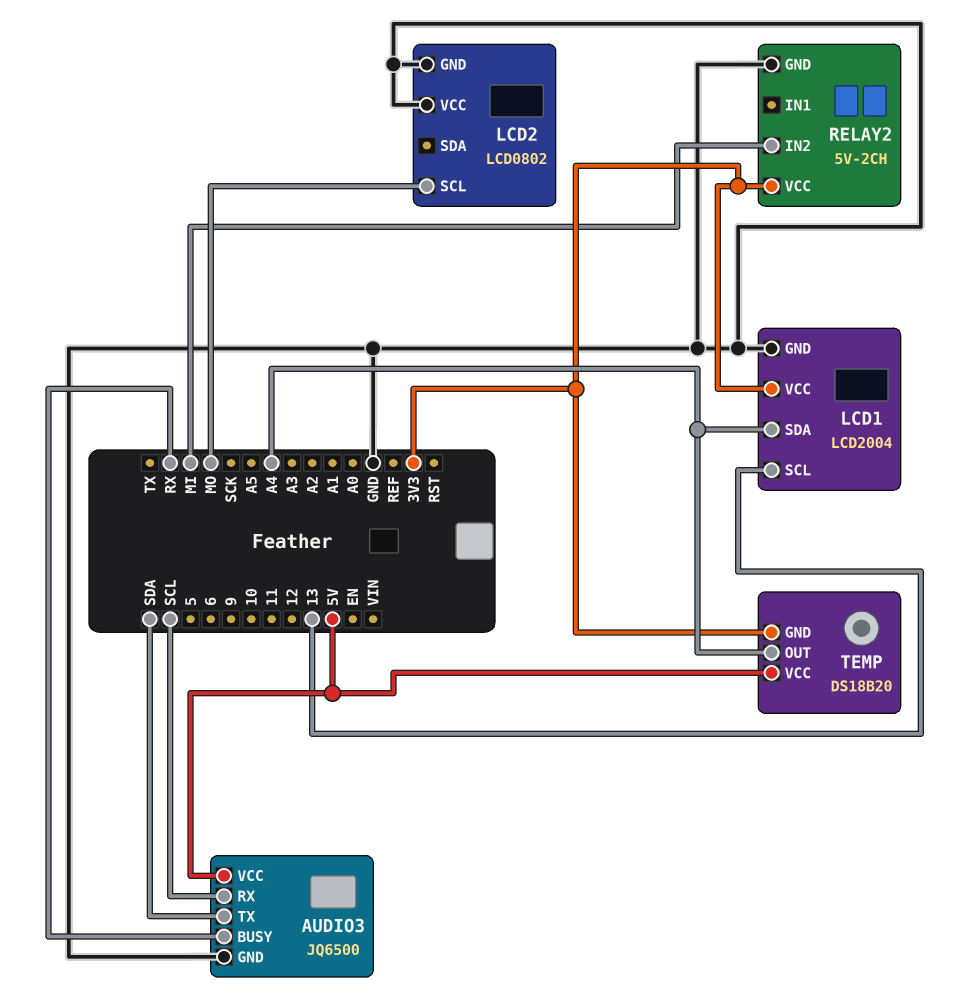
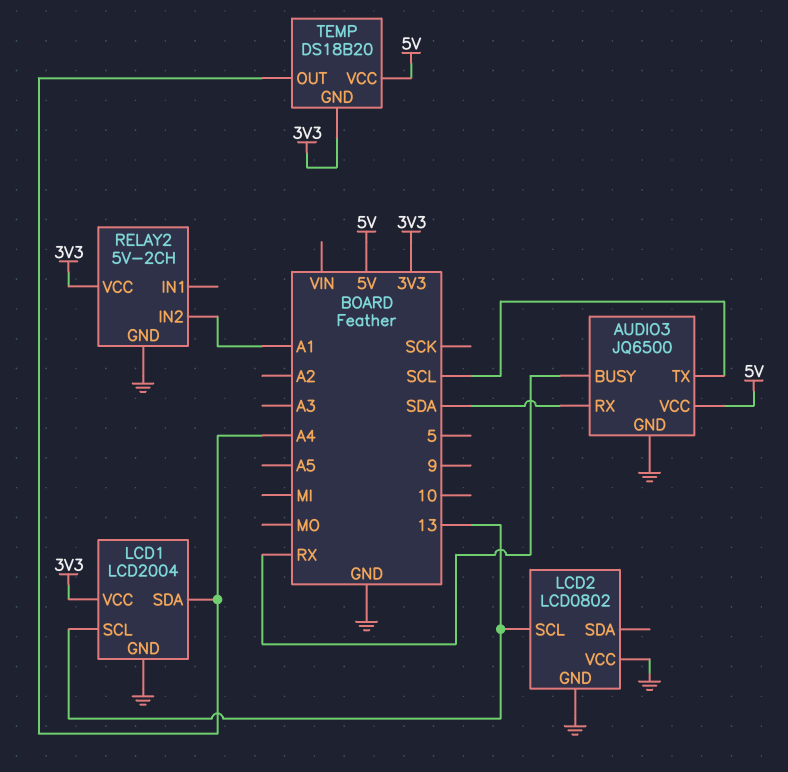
AUDIO3 pin RX: SCL -> SDA
AUDIO3 pin TX: SDA -> SCL
LCD2 pin SCL: MO -> 13
RELAY2 pin IN2: MI -> A1

